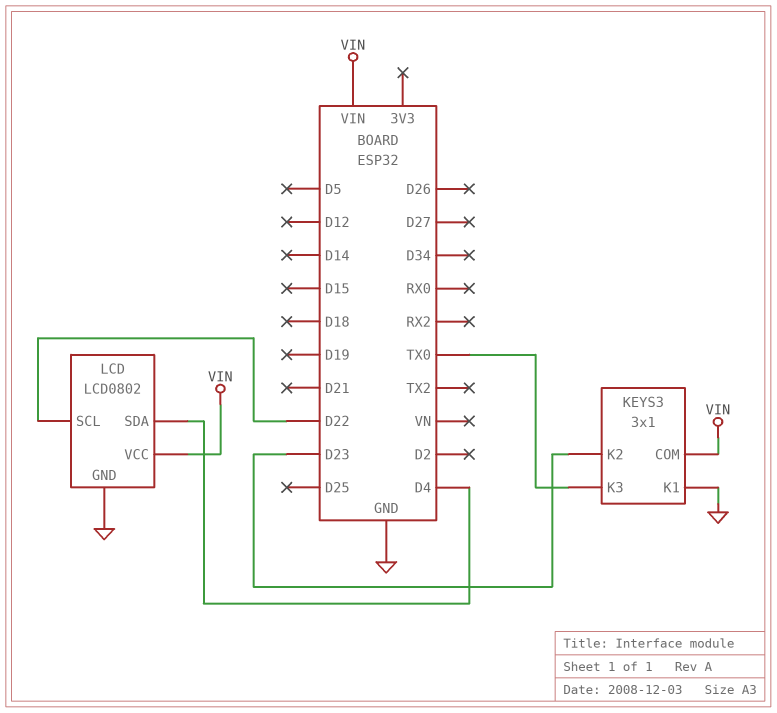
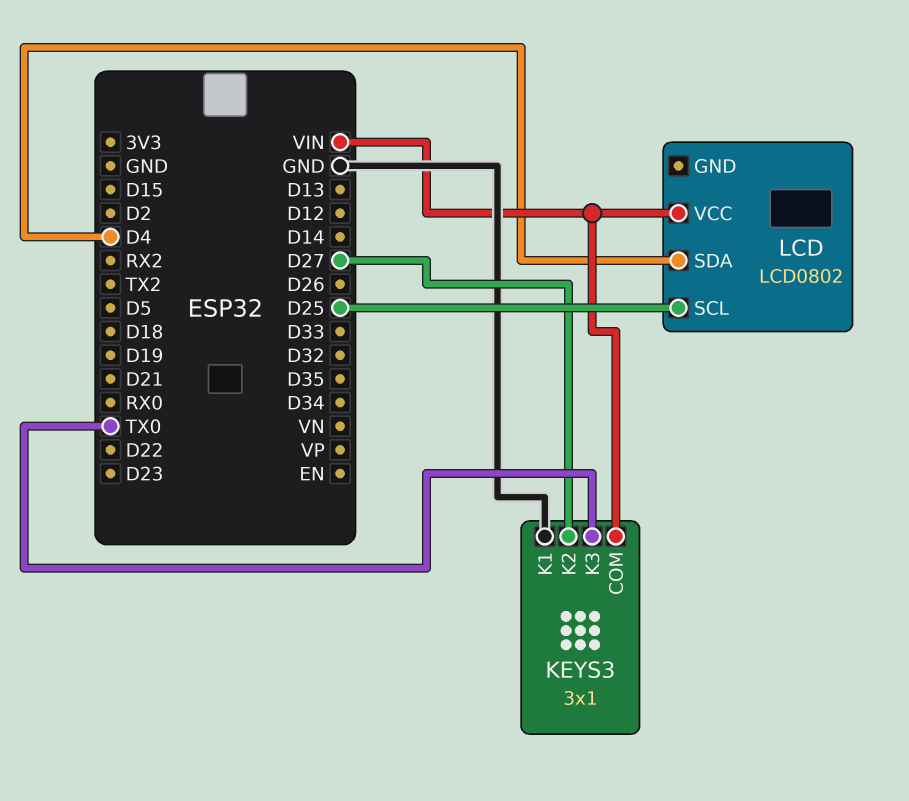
KEYS3 pin K2: D23 -> D27
LCD pin GND: GND -> none
LCD pin SCL: D22 -> D25

